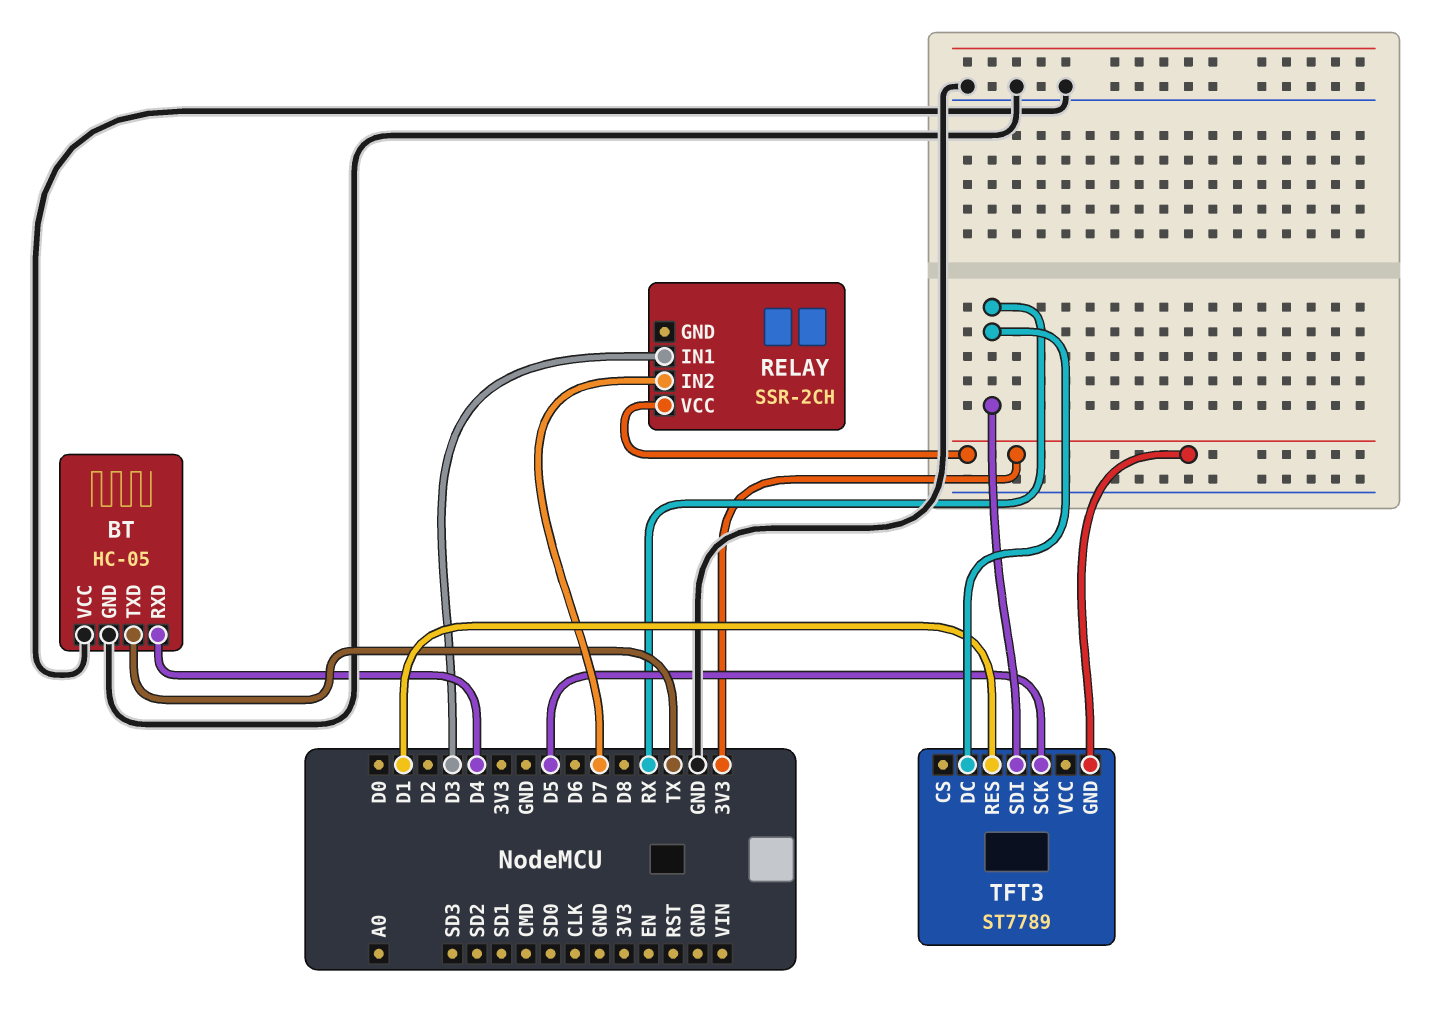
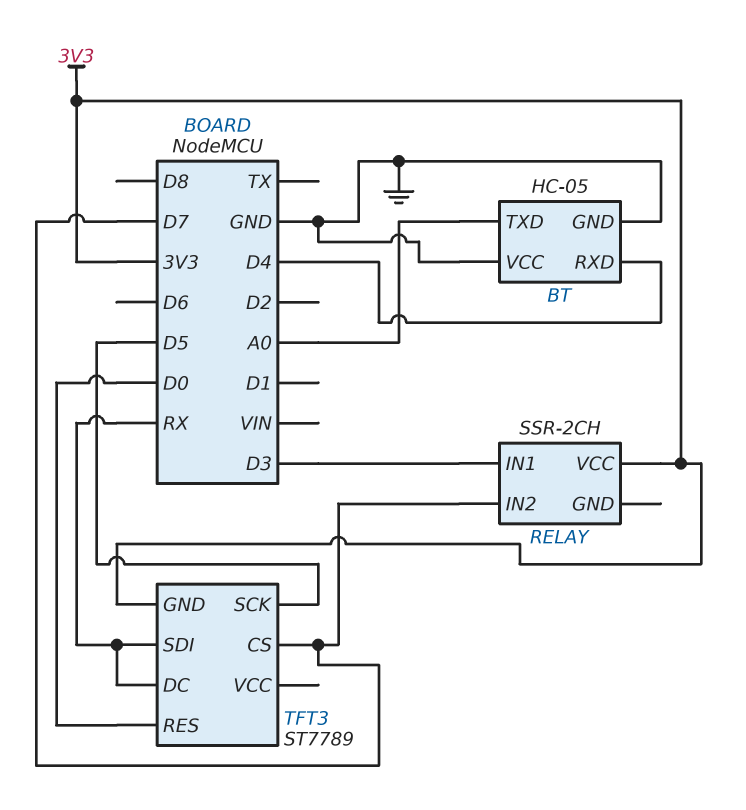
BT pin TXD: TX -> A0
TFT3 pin CS: none -> D7
TFT3 pin RES: D1 -> D0

